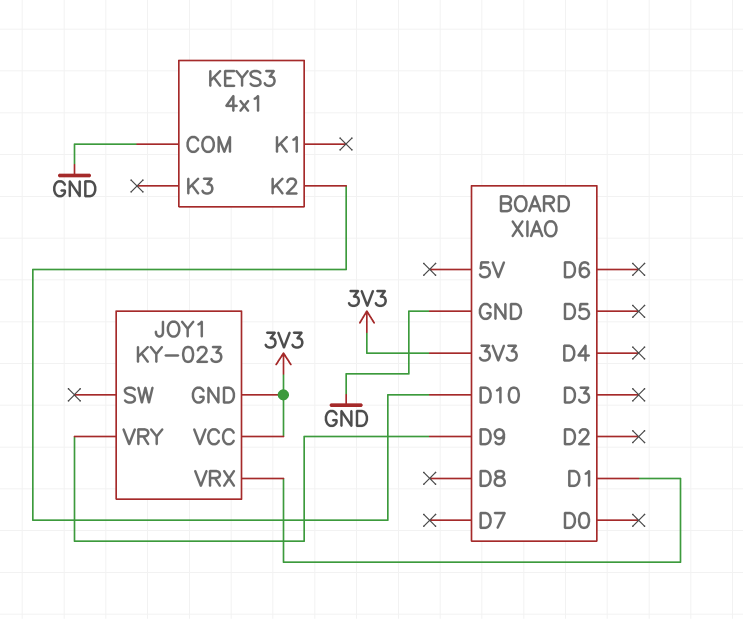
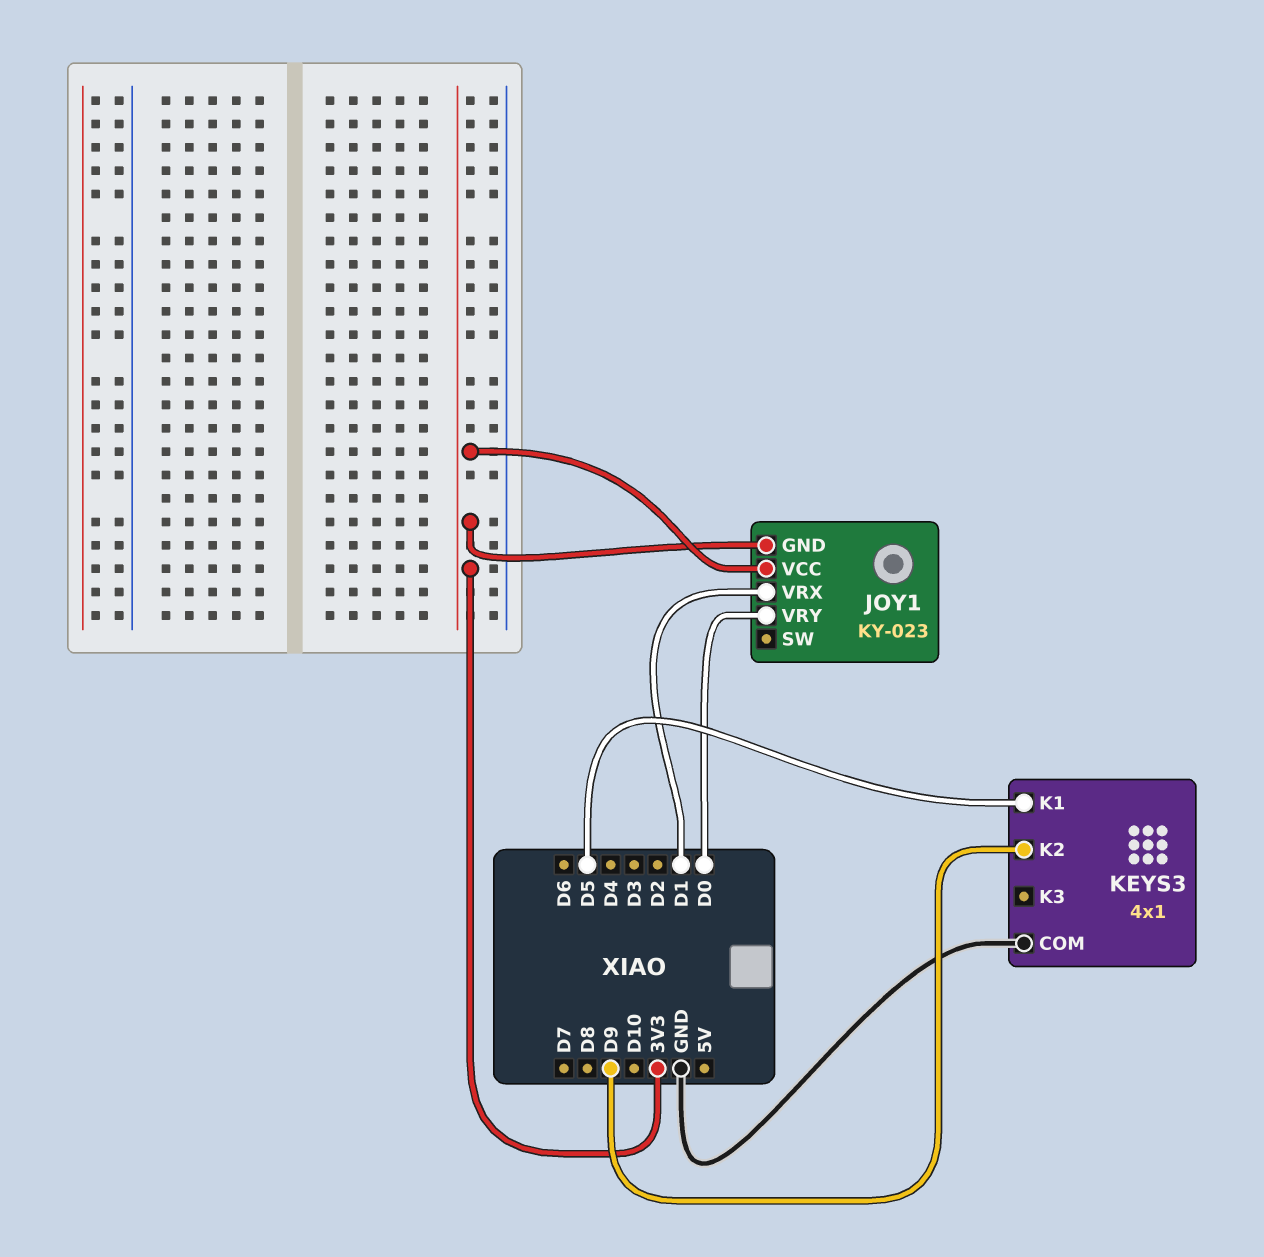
JOY1 pin VRY: D9 -> D0
KEYS3 pin K1: none -> D5
KEYS3 pin K2: D10 -> D9

